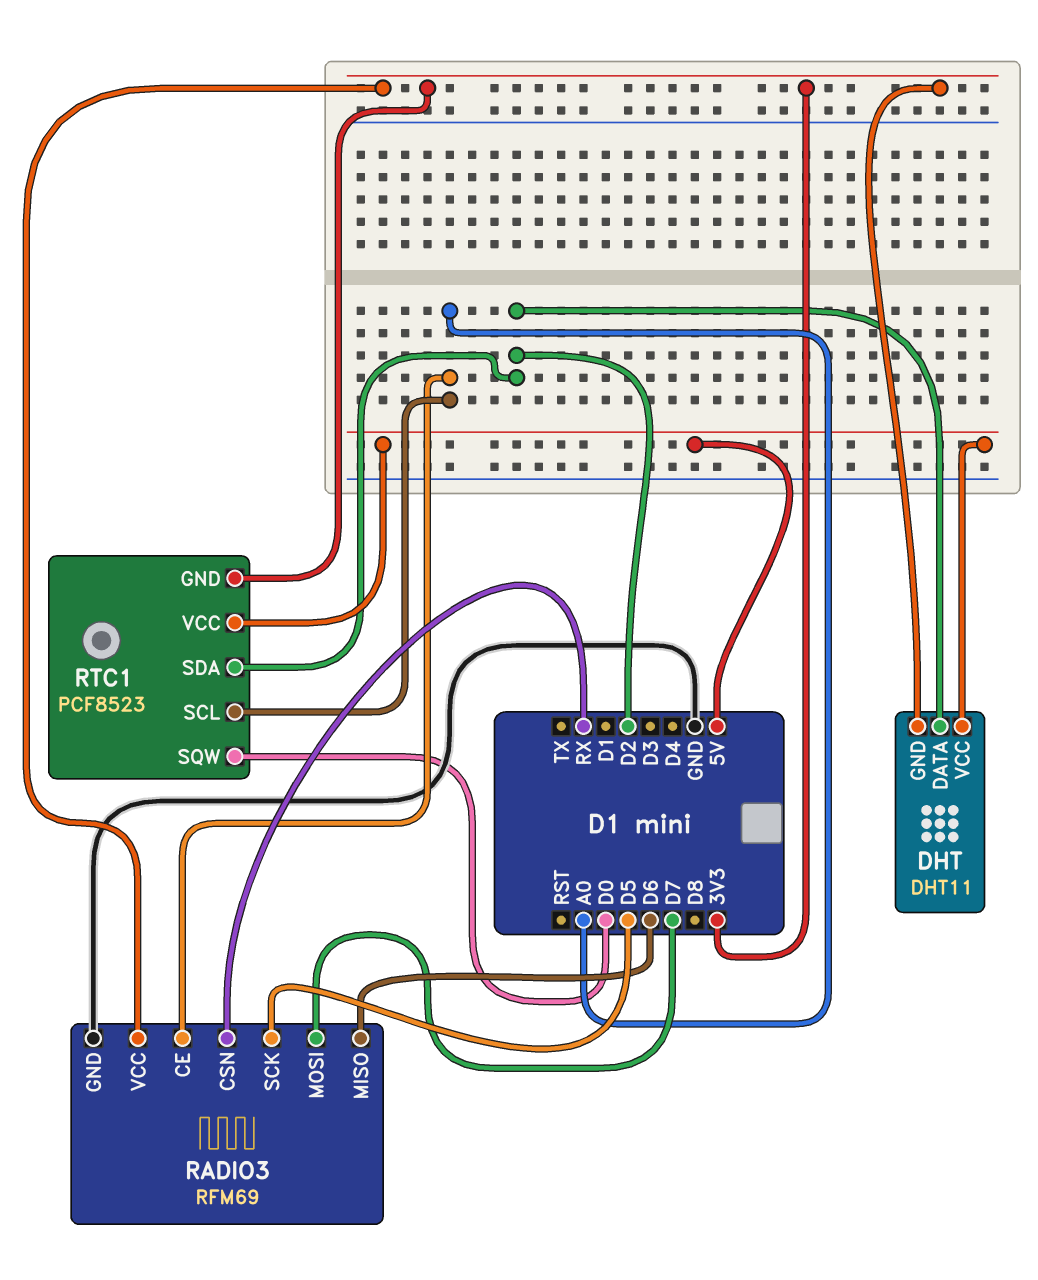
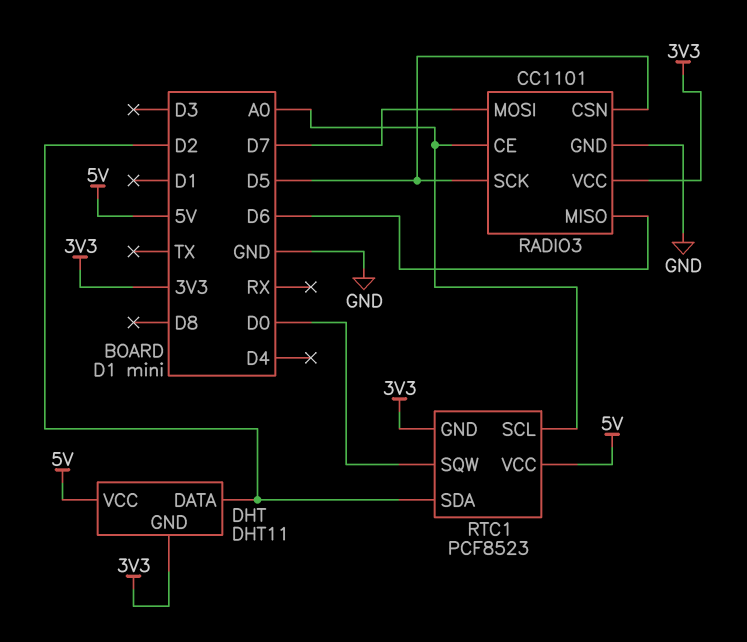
RADIO3: RFM69 -> CC1101
RADIO3 pin CSN: RX -> D5

